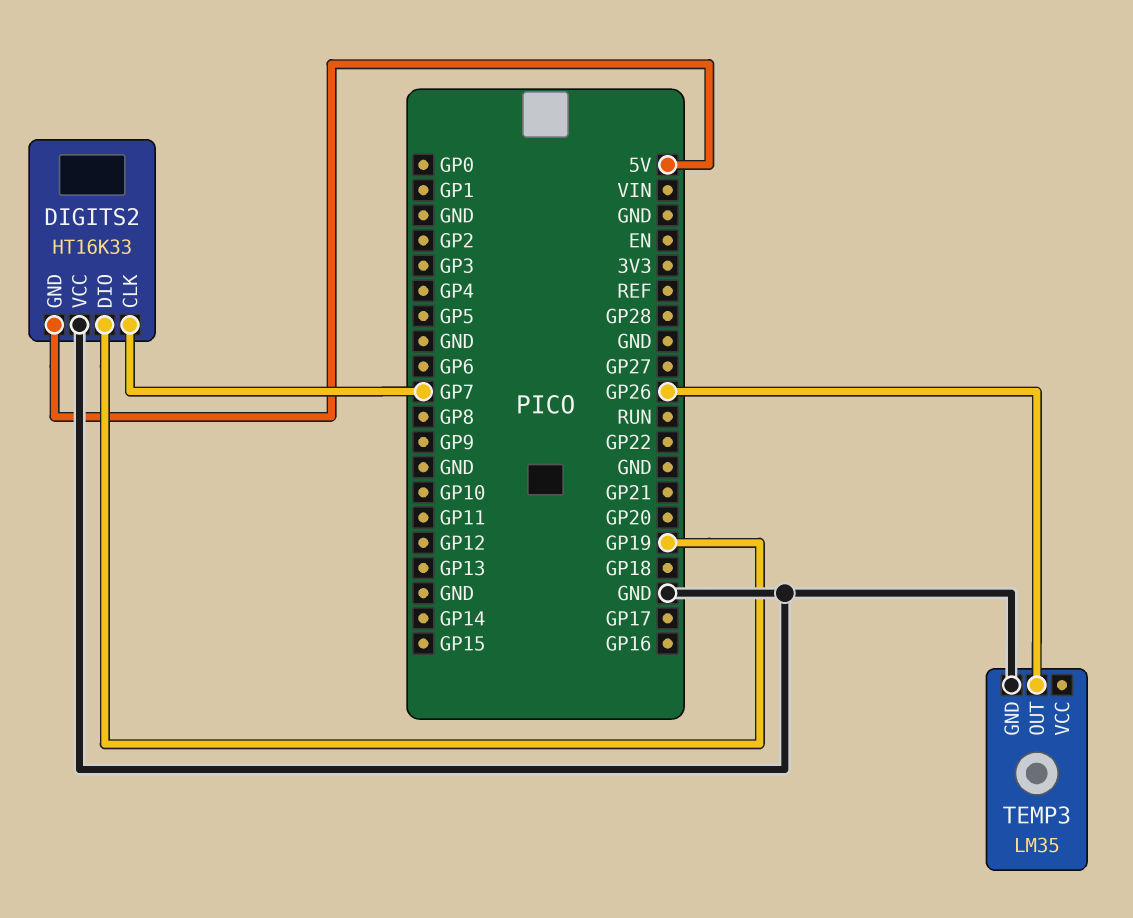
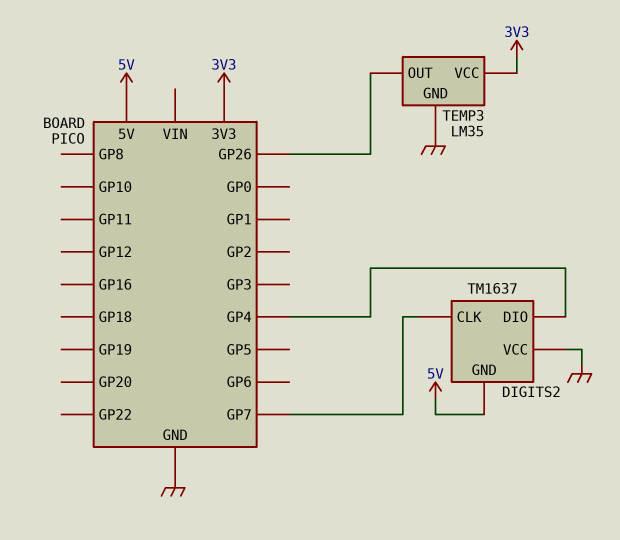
DIGITS2: HT16K33 -> TM1637
DIGITS2 pin DIO: GP19 -> GP4
TEMP3 pin VCC: none -> 3V3

